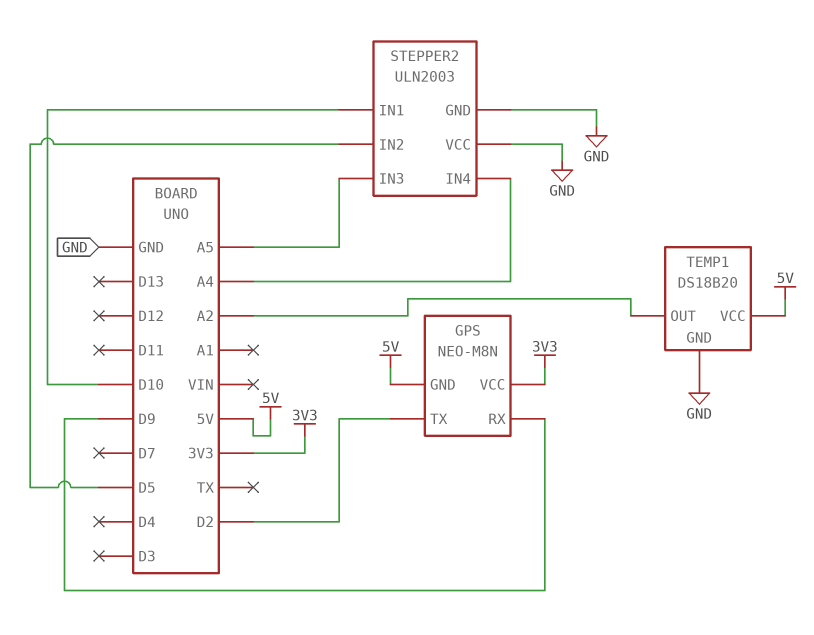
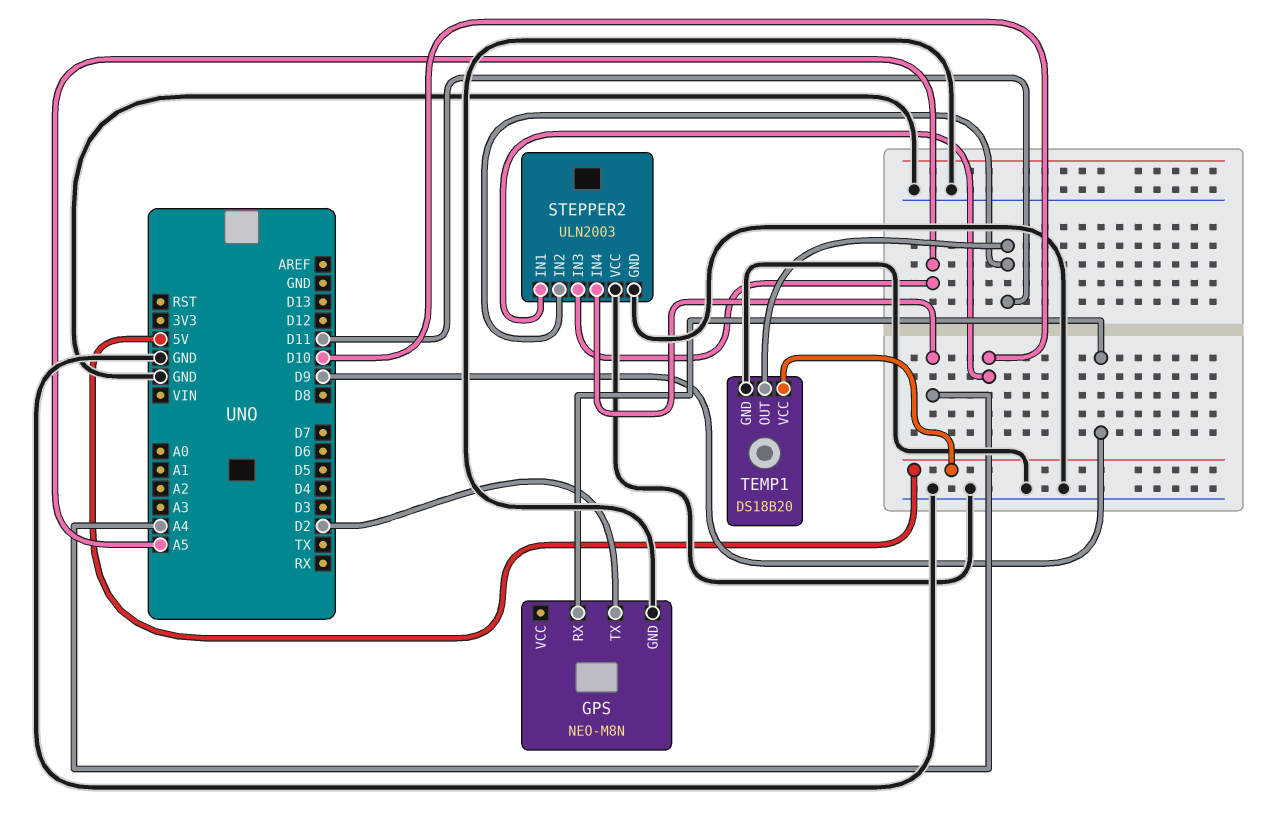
GPS pin GND: 5V -> GND
GPS pin VCC: 3V3 -> none
STEPPER2 pin IN2: D5 -> D11
TEMP1 pin OUT: A2 -> D11

